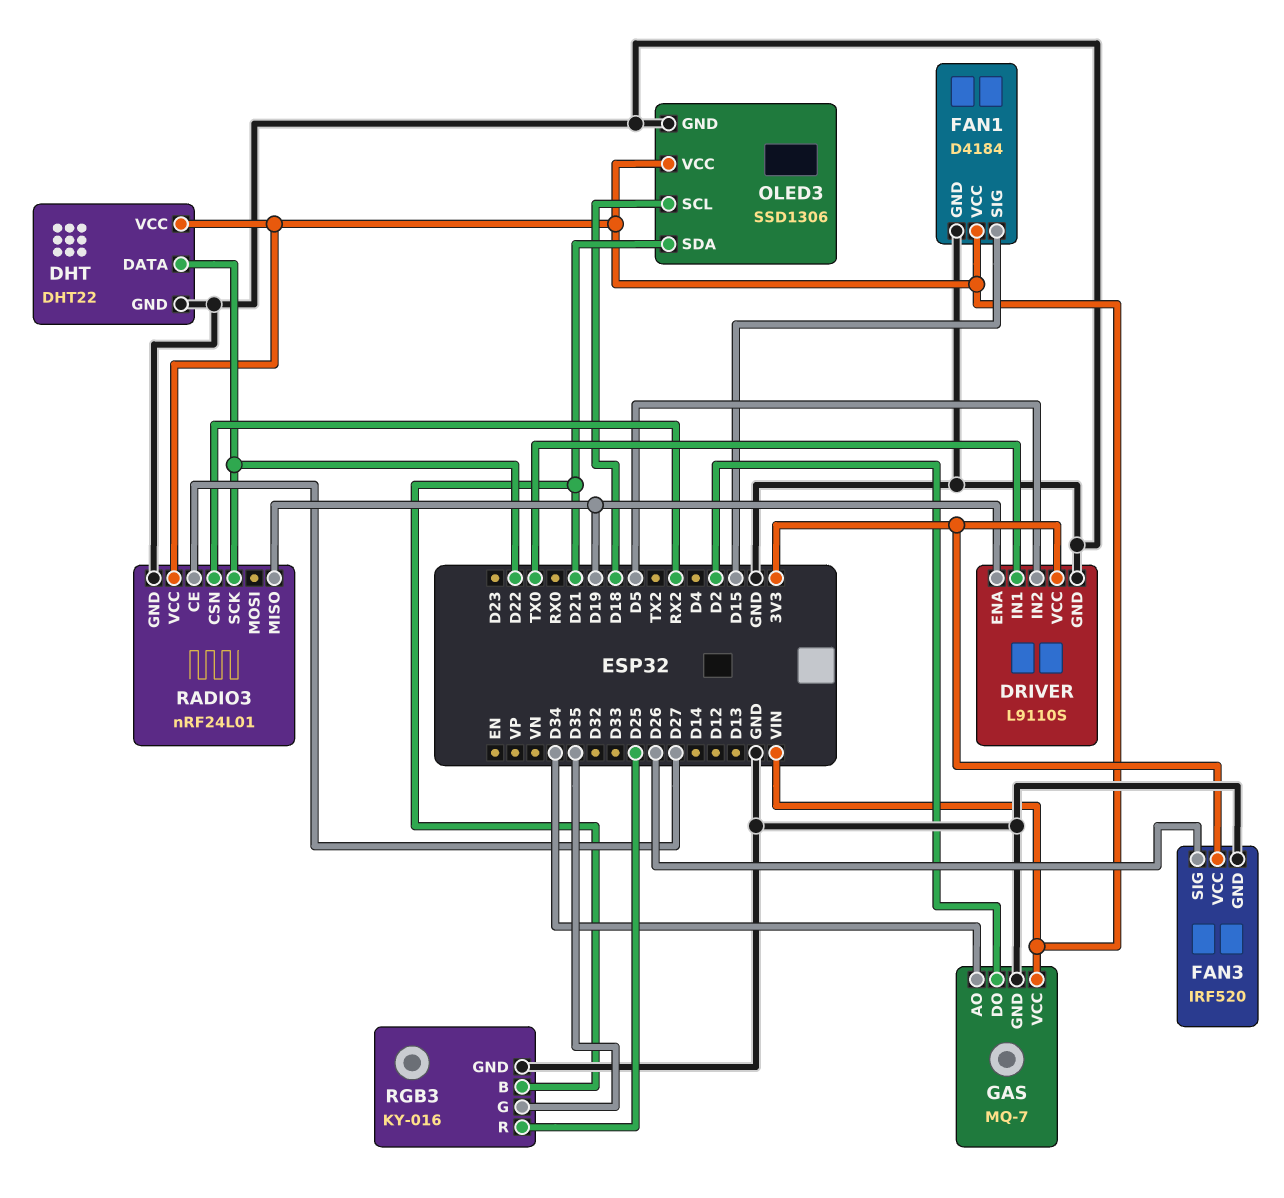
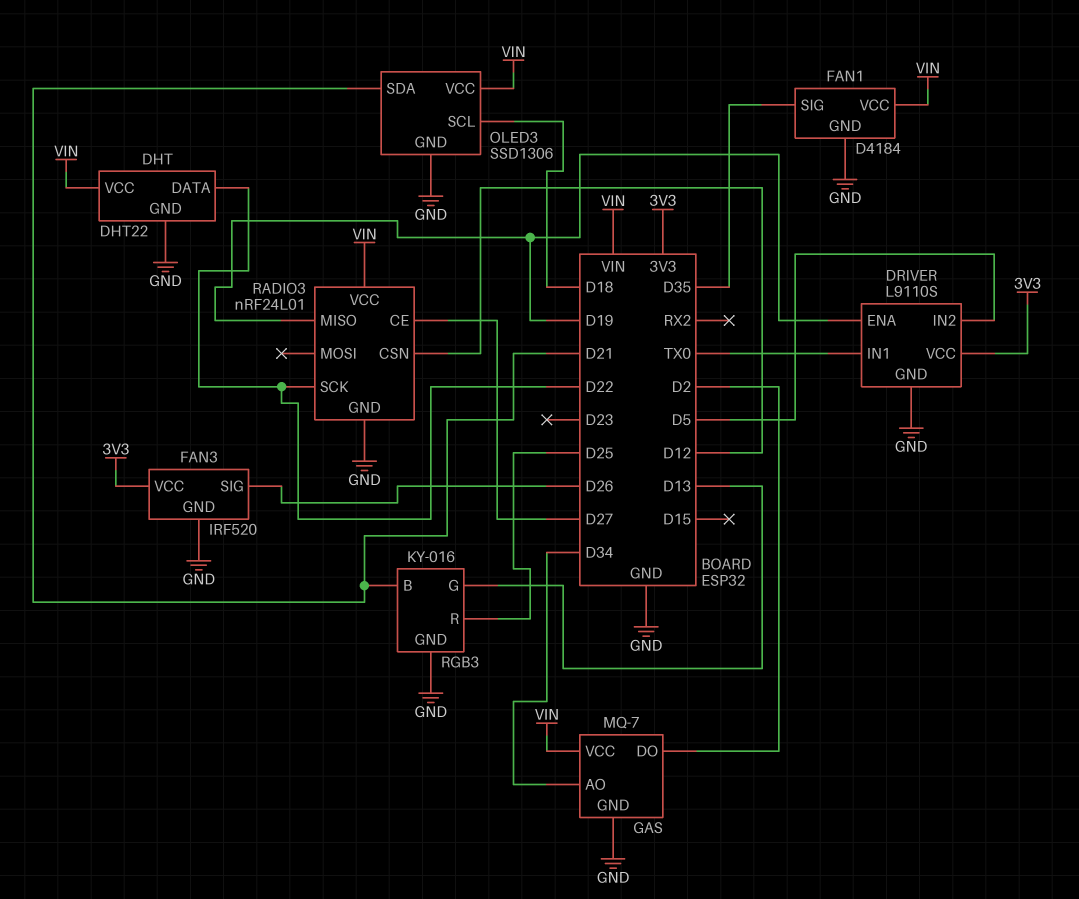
FAN1 pin SIG: D15 -> D35
RADIO3 pin CSN: RX2 -> D12
RGB3 pin G: D35 -> D13

